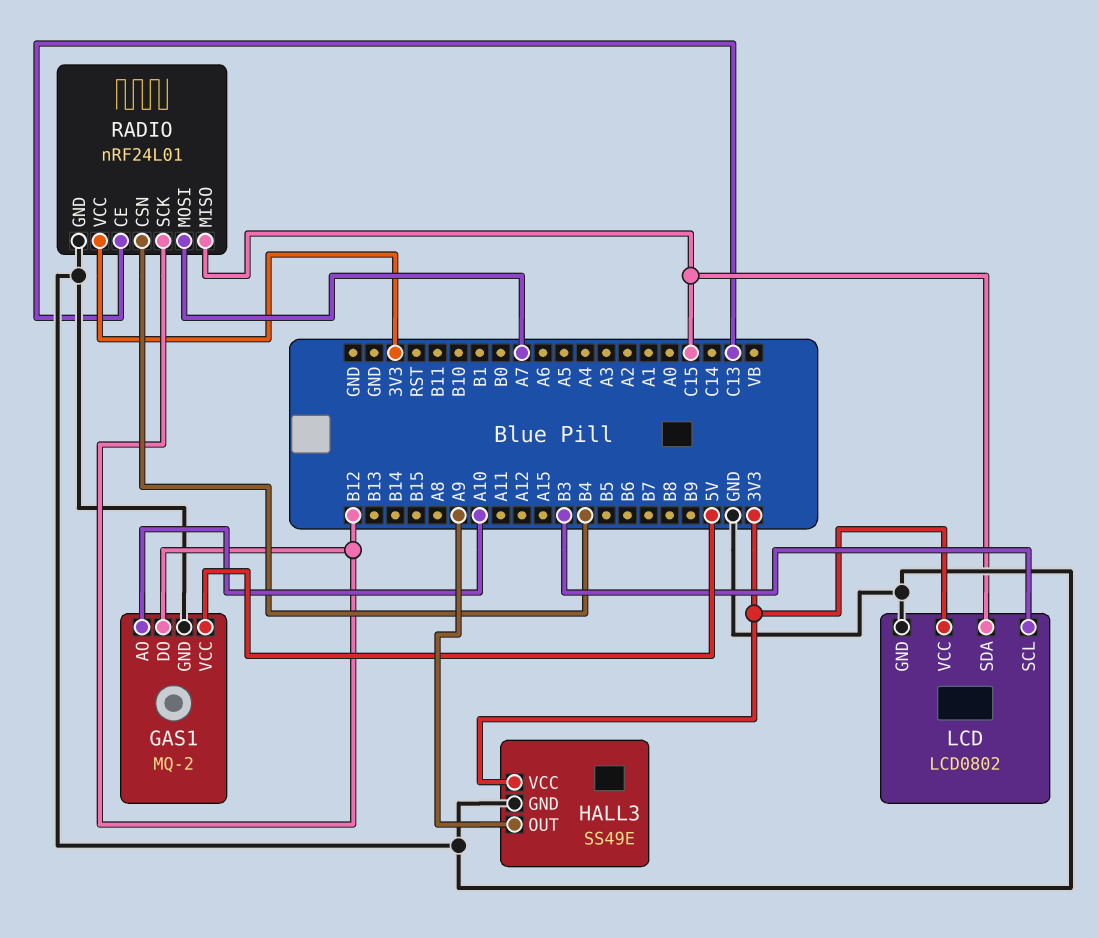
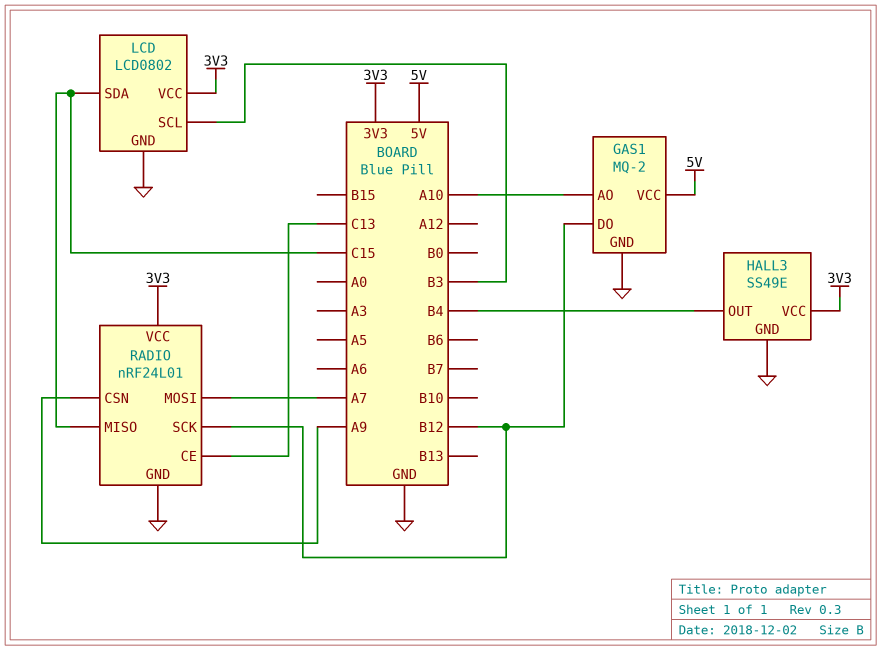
HALL3 pin OUT: A9 -> B4
RADIO pin CSN: B4 -> A9

